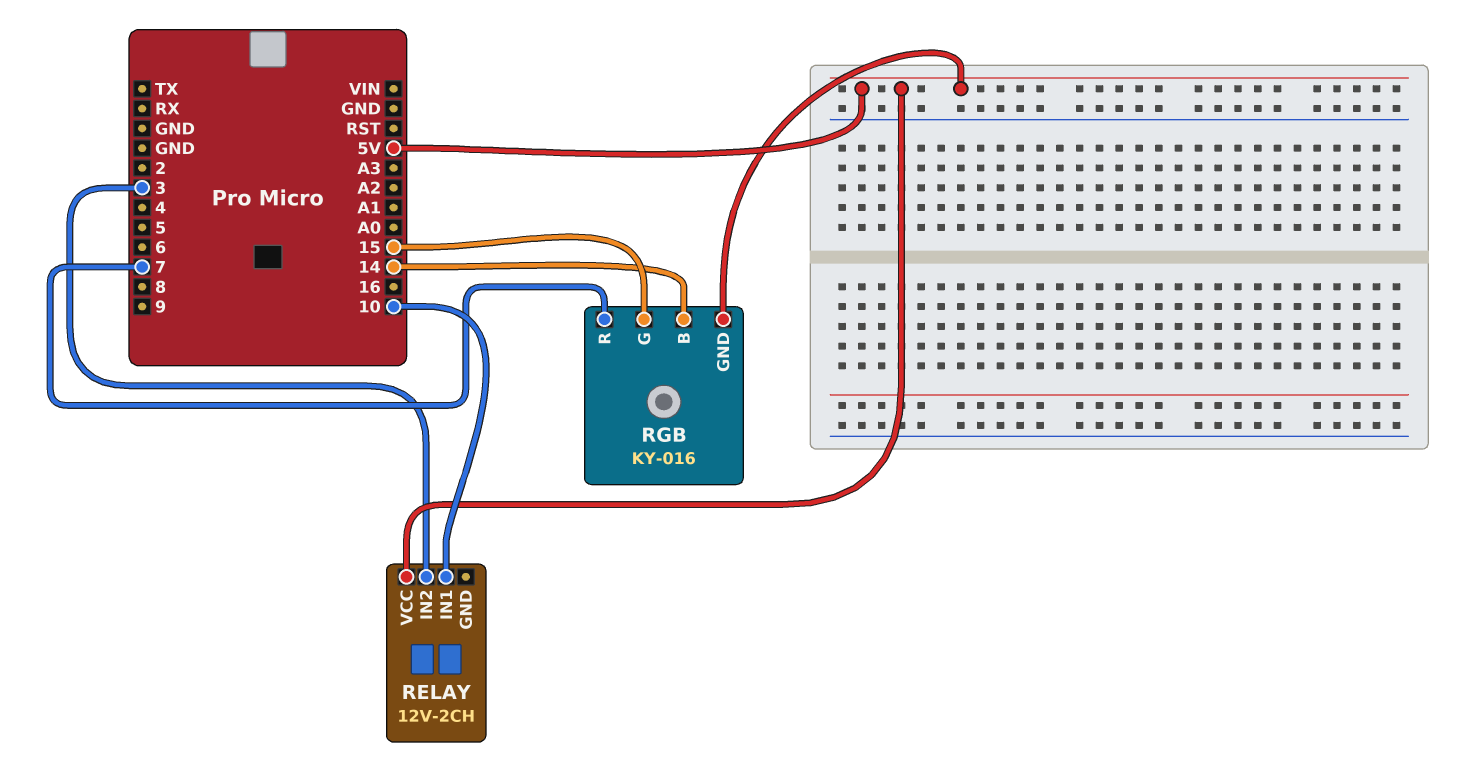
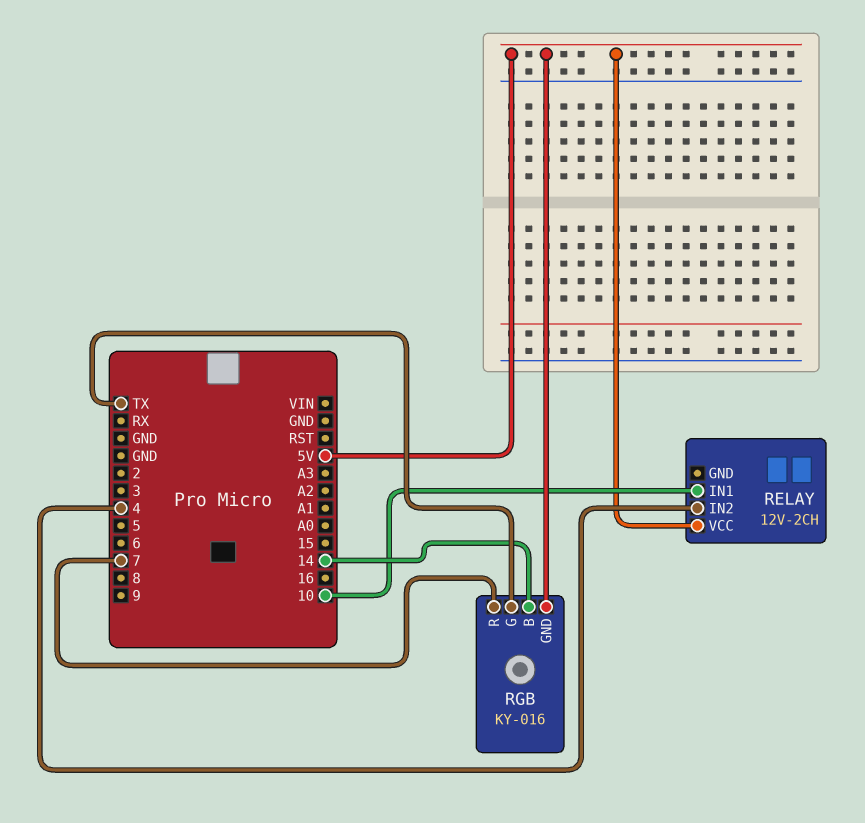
RELAY pin IN2: 3 -> 4
RGB pin G: 15 -> TX

